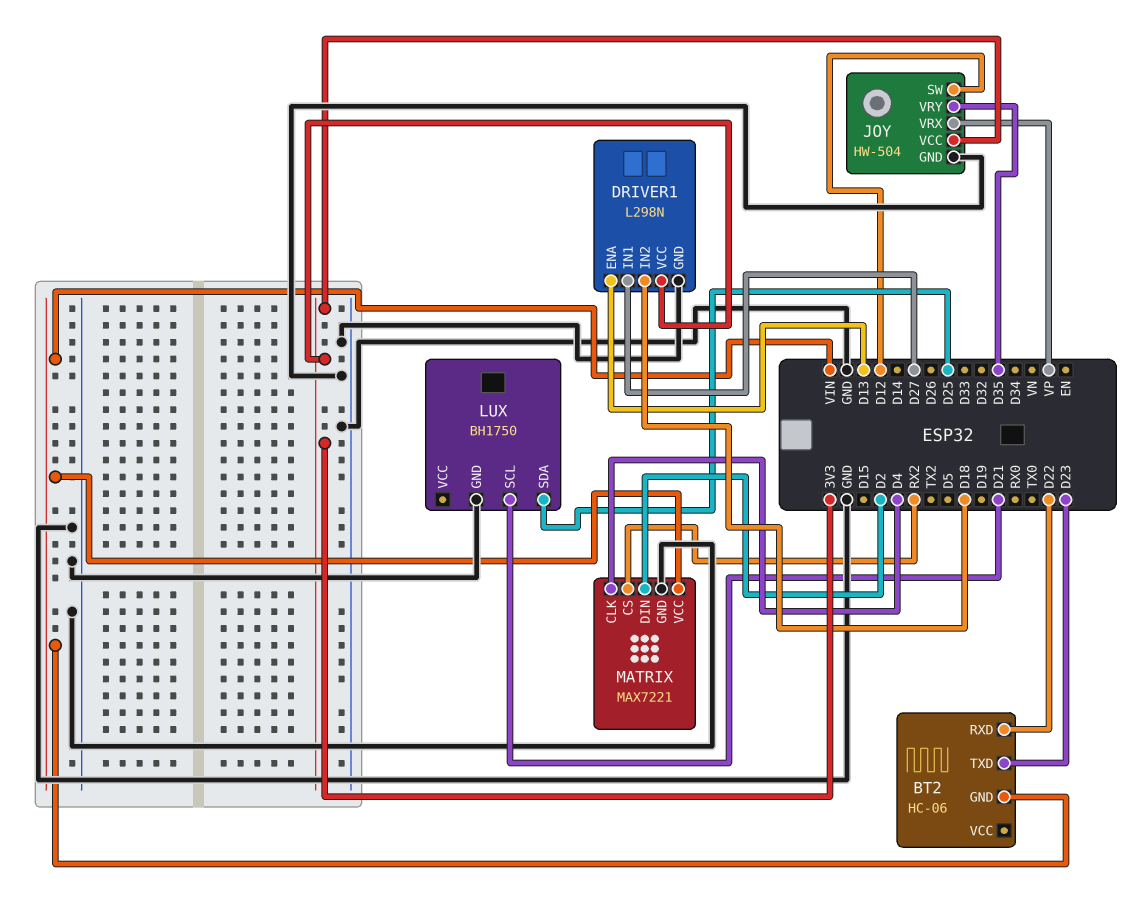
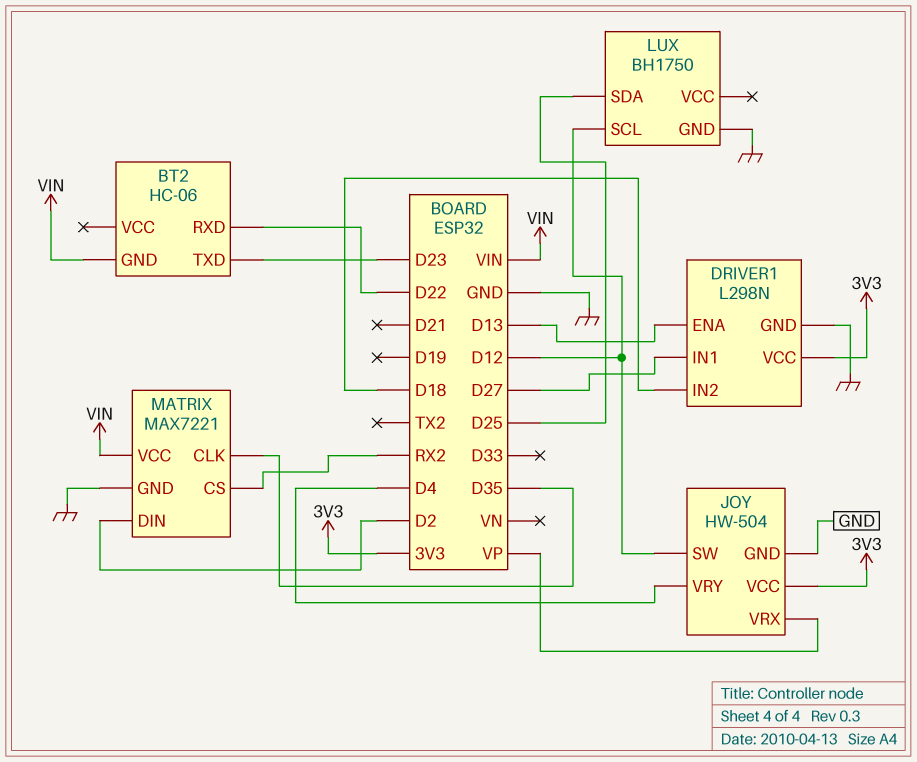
JOY pin VRY: D35 -> D4
LUX pin SCL: D21 -> D12
MATRIX pin CLK: D4 -> D35

